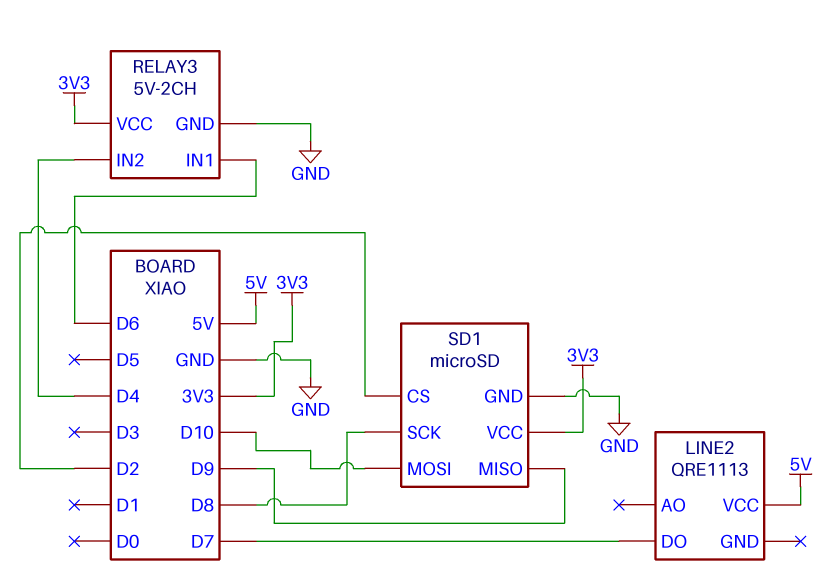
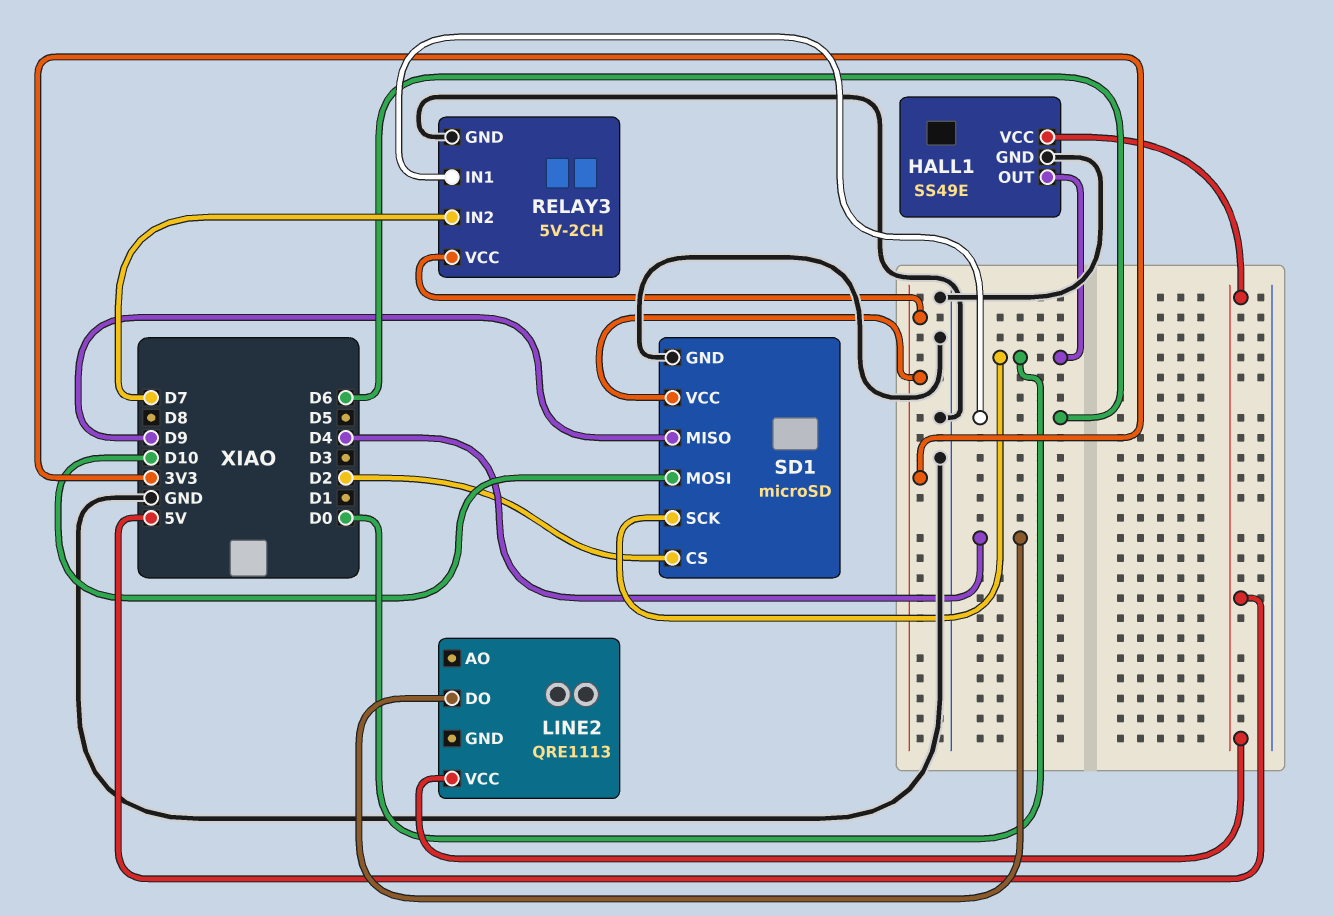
HALL1: none -> SS49E
HALL1 pin GND: none -> GND
HALL1 pin OUT: none -> D0
HALL1 pin VCC: none -> 5V
LINE2 pin DO: D7 -> D4
RELAY3 pin IN2: D4 -> D7
SD1 pin SCK: D8 -> D0

